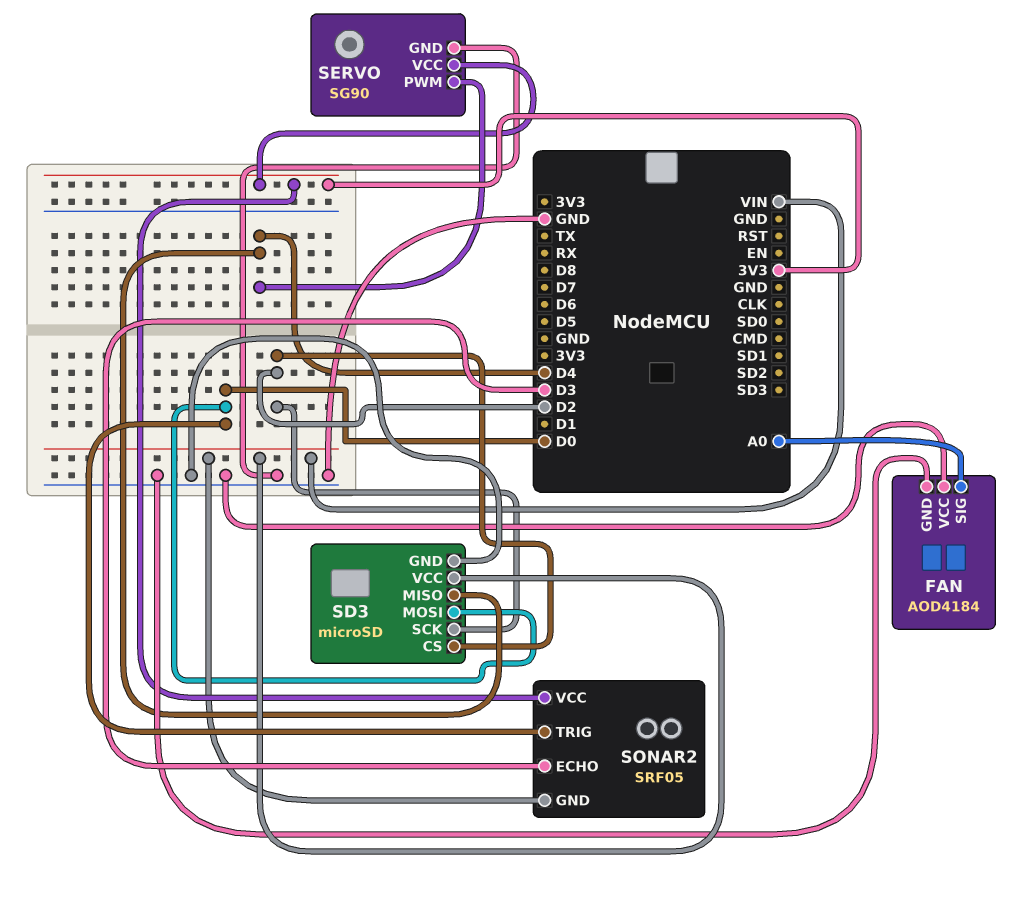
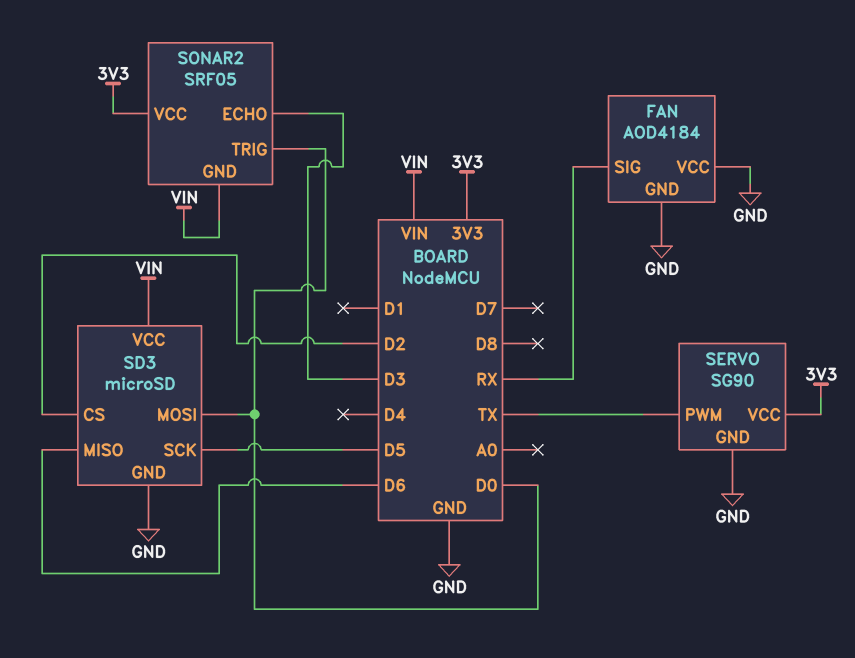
FAN pin SIG: A0 -> RX
SD3 pin MISO: D4 -> D6
SD3 pin SCK: D2 -> D5
SERVO pin PWM: D4 -> TX

